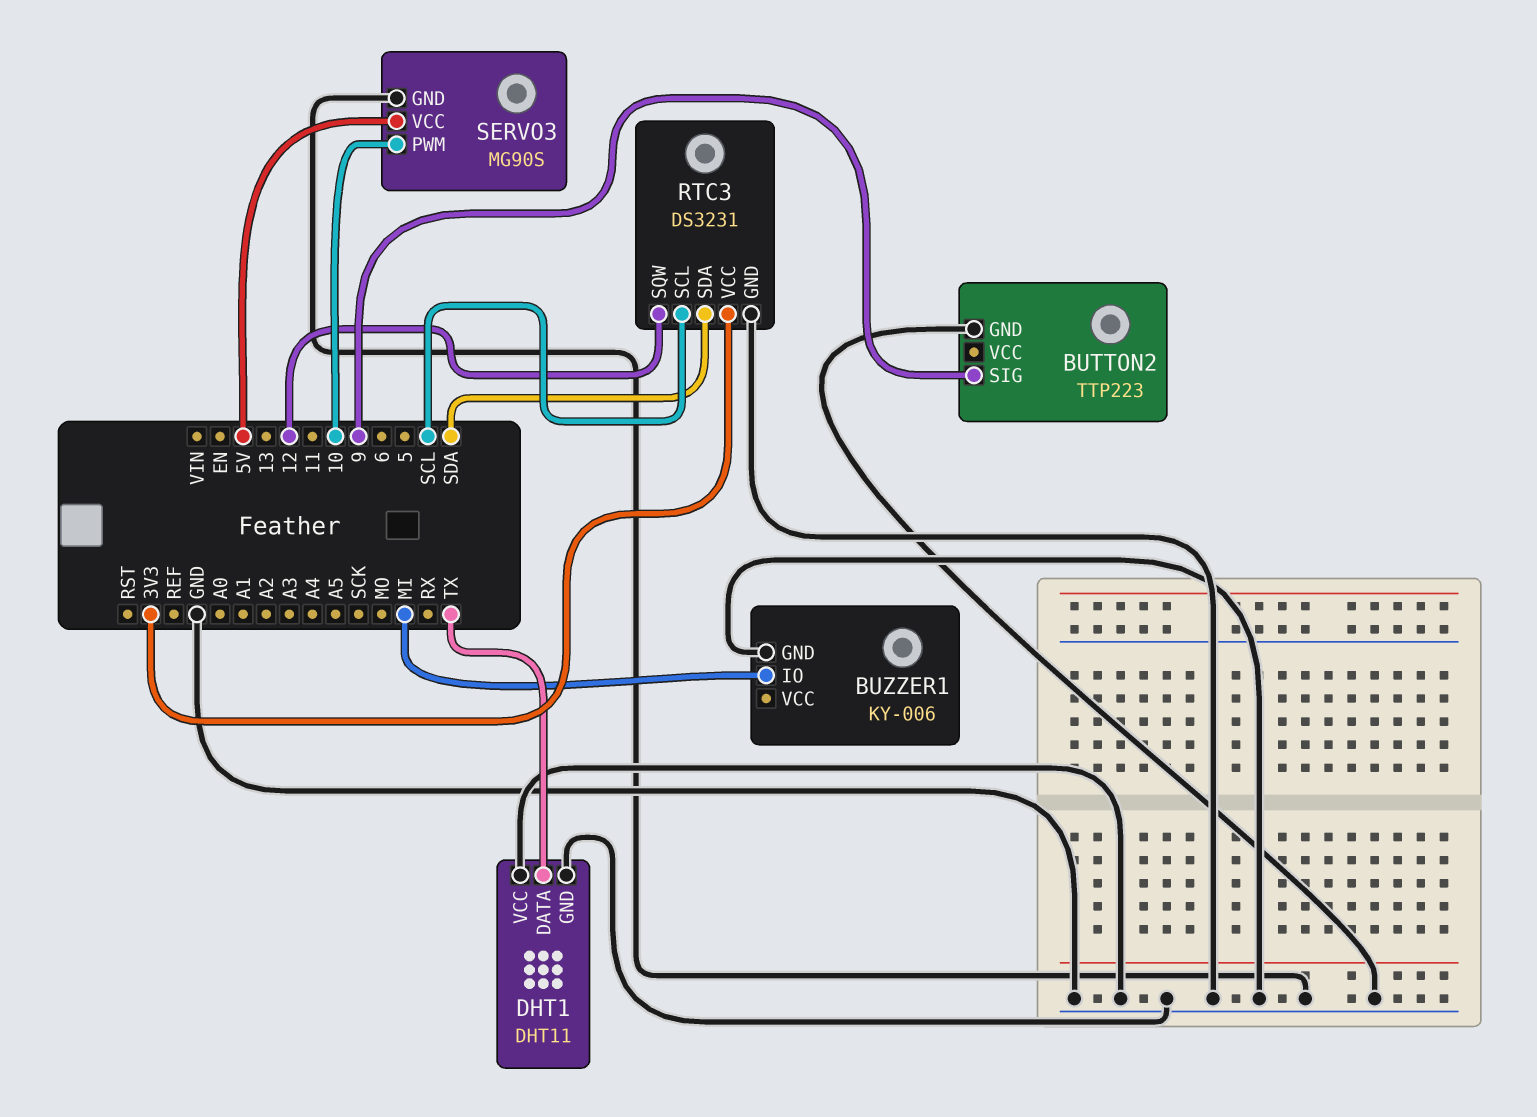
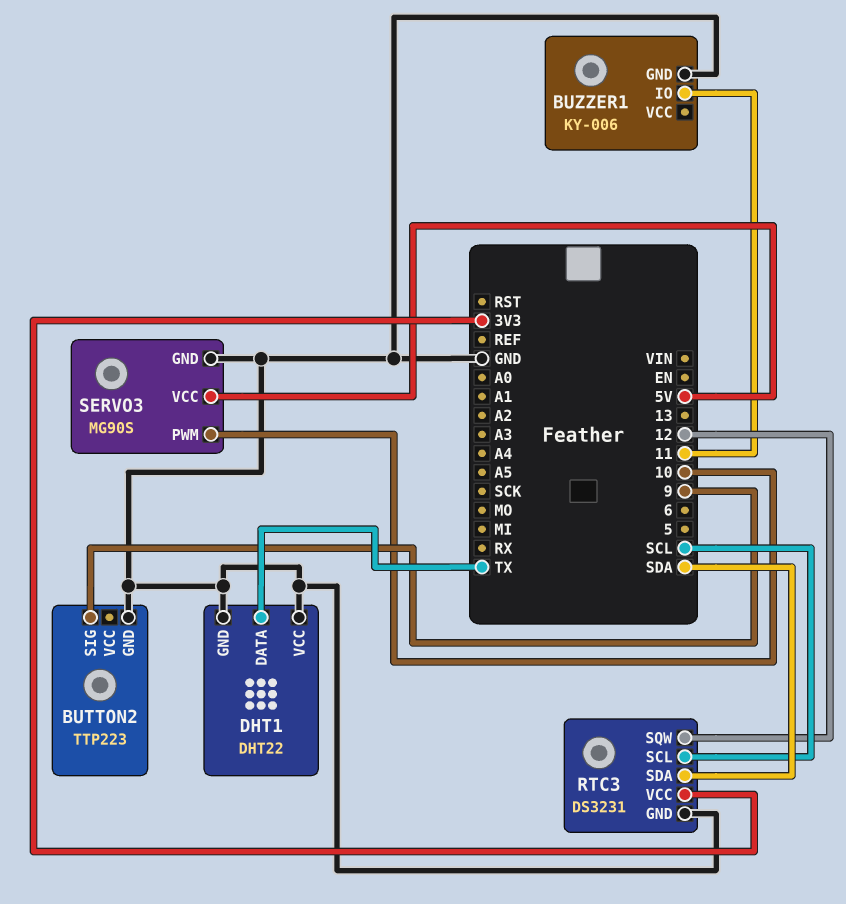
BUZZER1 pin IO: MI -> 11
DHT1: DHT11 -> DHT22

